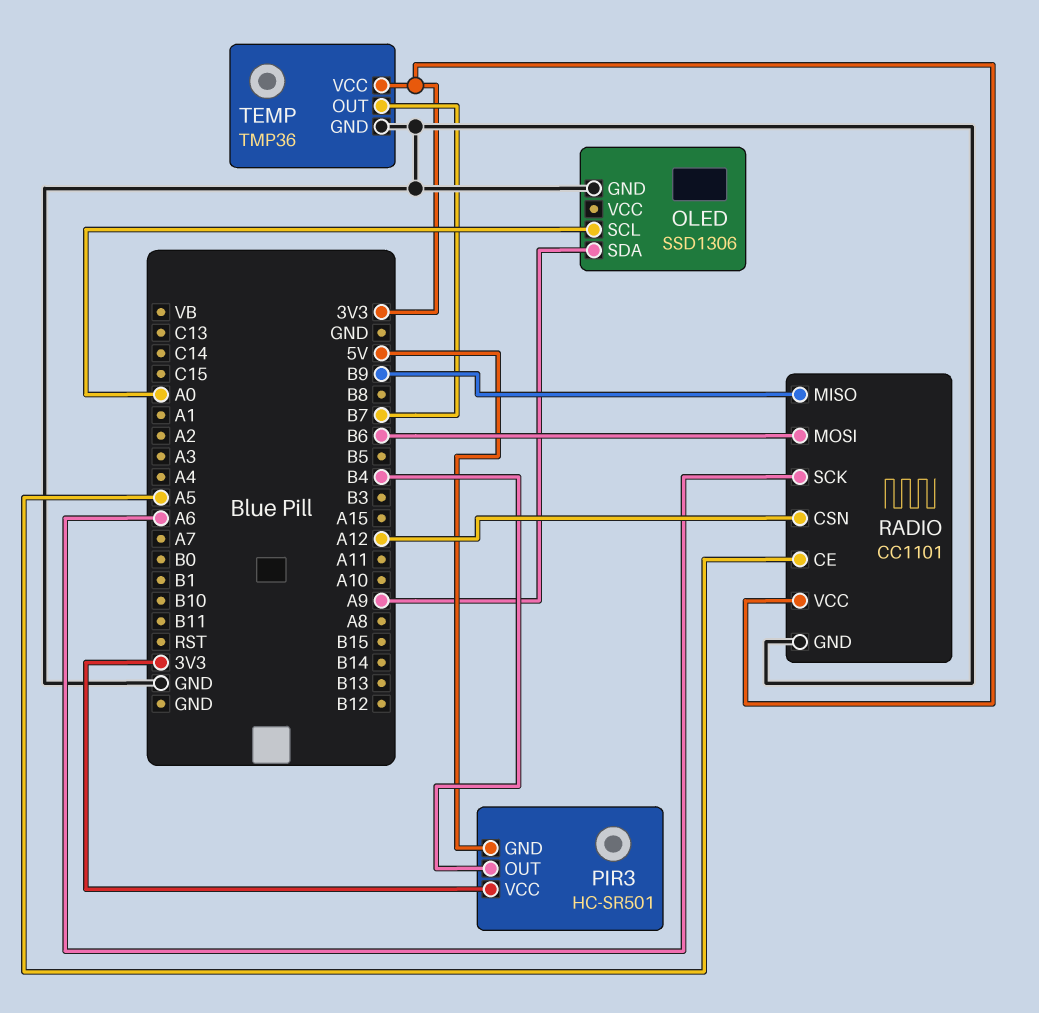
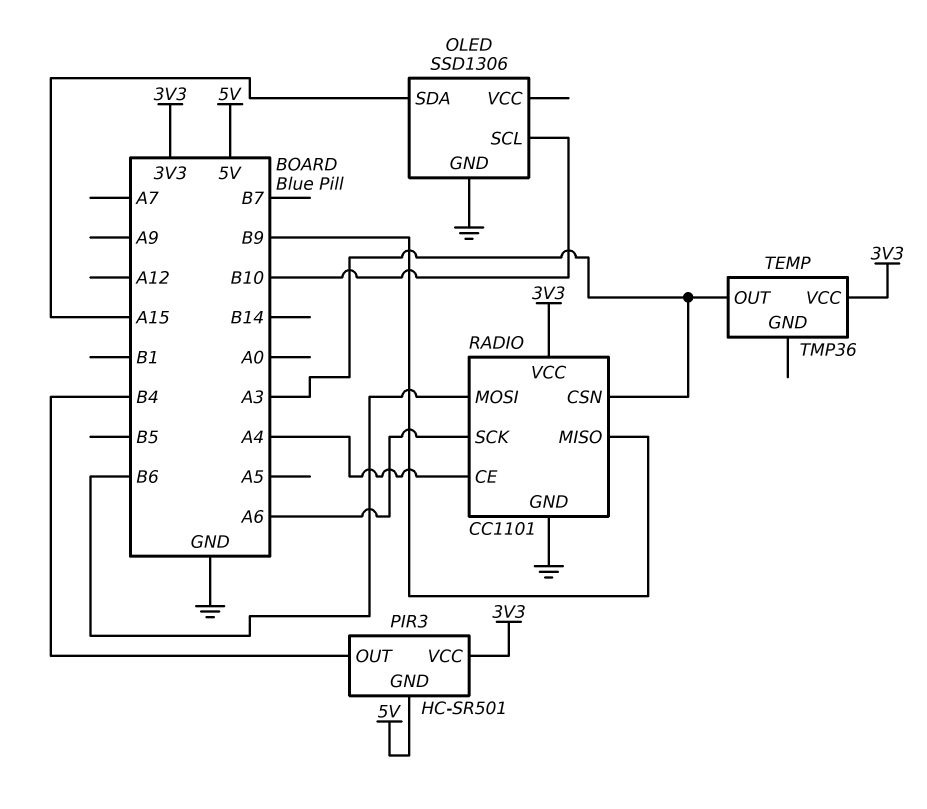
OLED pin SCL: A0 -> B10
OLED pin SDA: A9 -> A15
RADIO pin CE: A5 -> A4
RADIO pin CSN: A12 -> A3
TEMP pin GND: GND -> none
TEMP pin OUT: B7 -> A3

